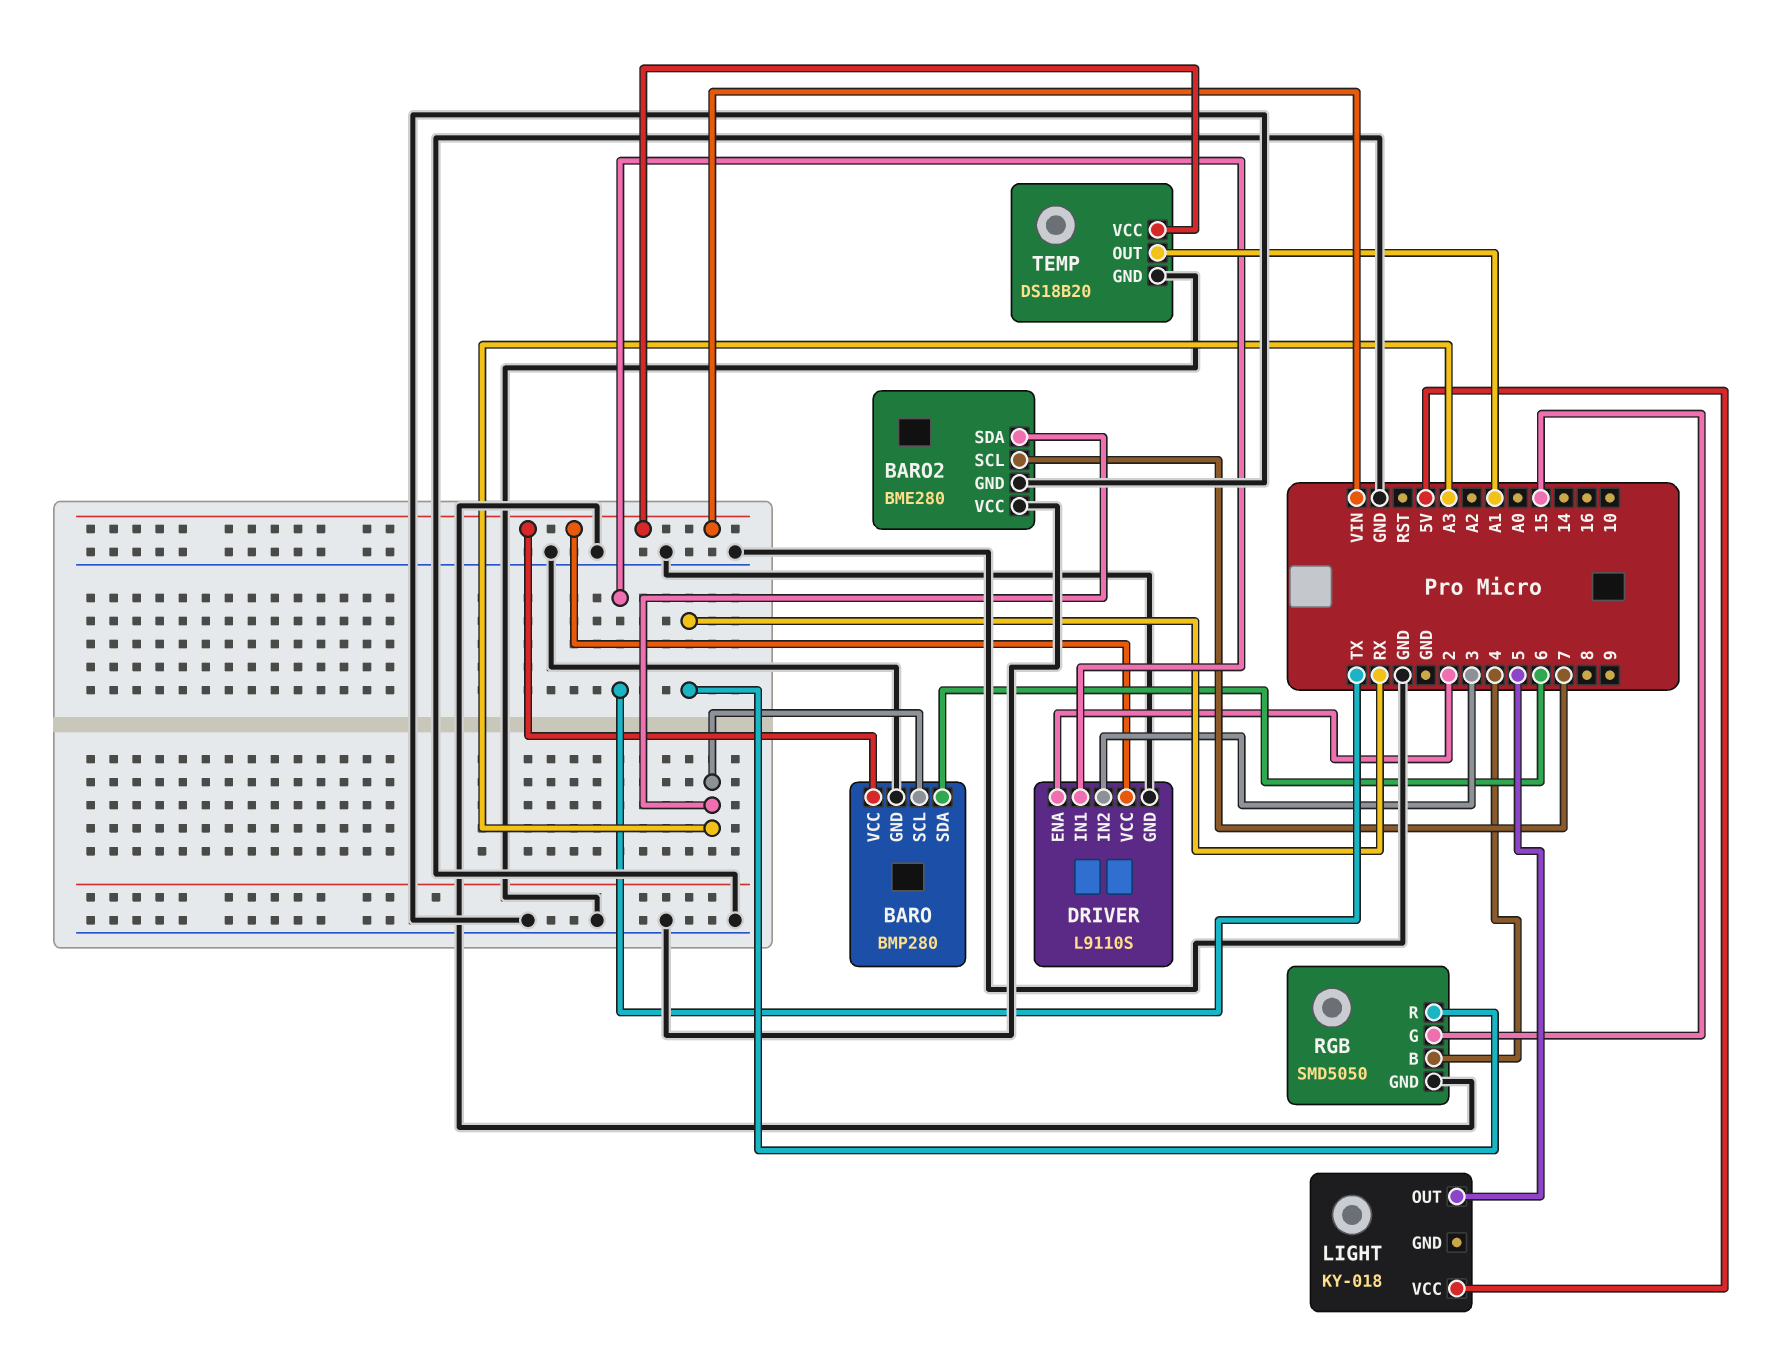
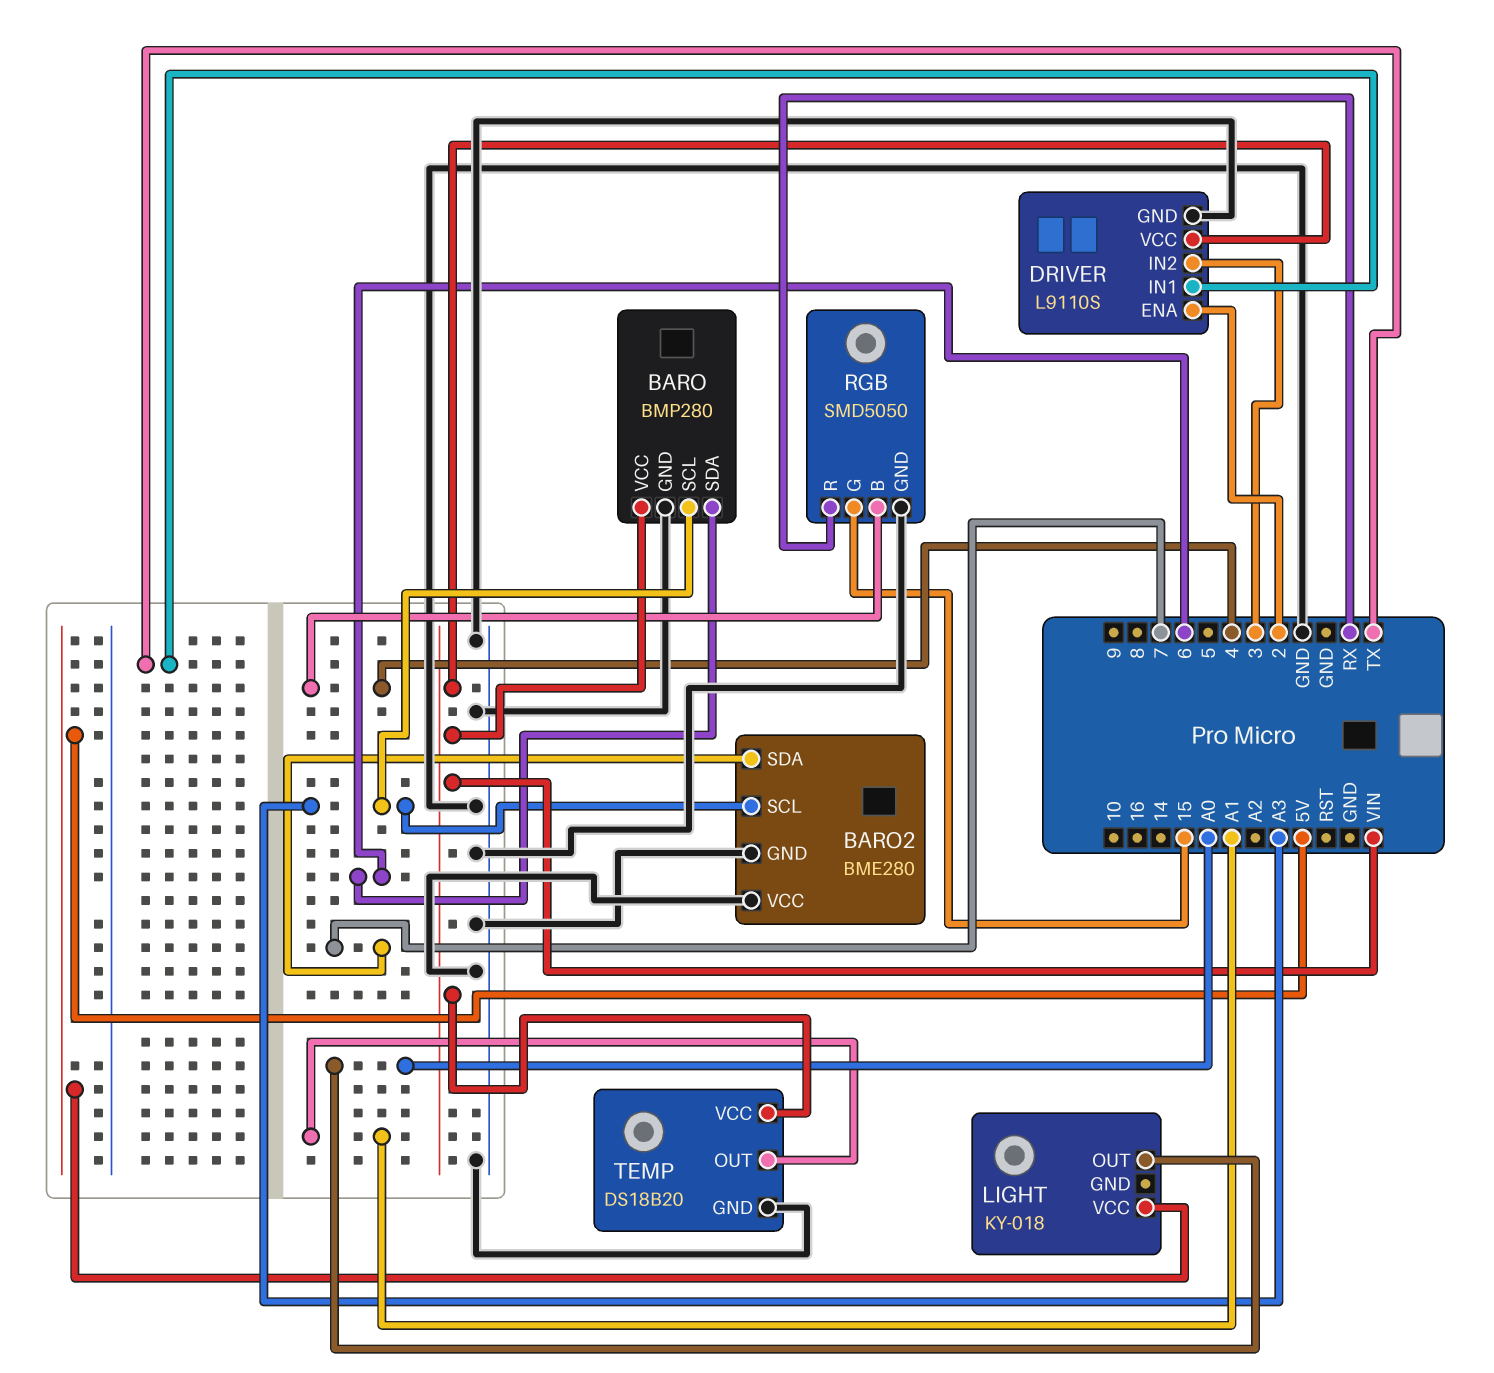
BARO2 pin SCL: 7 -> A3
BARO2 pin SDA: A3 -> 7
LIGHT pin OUT: 5 -> A0

